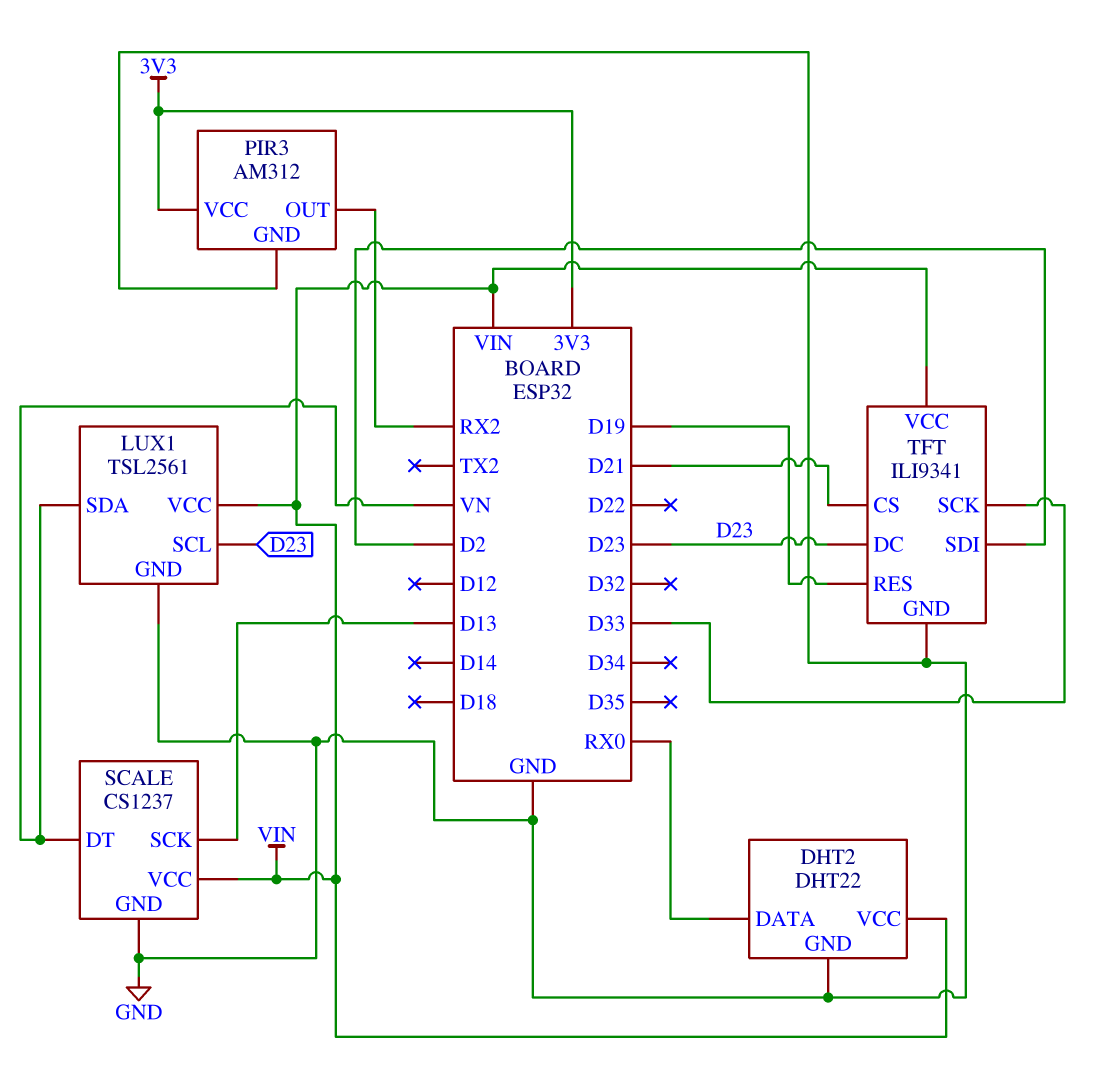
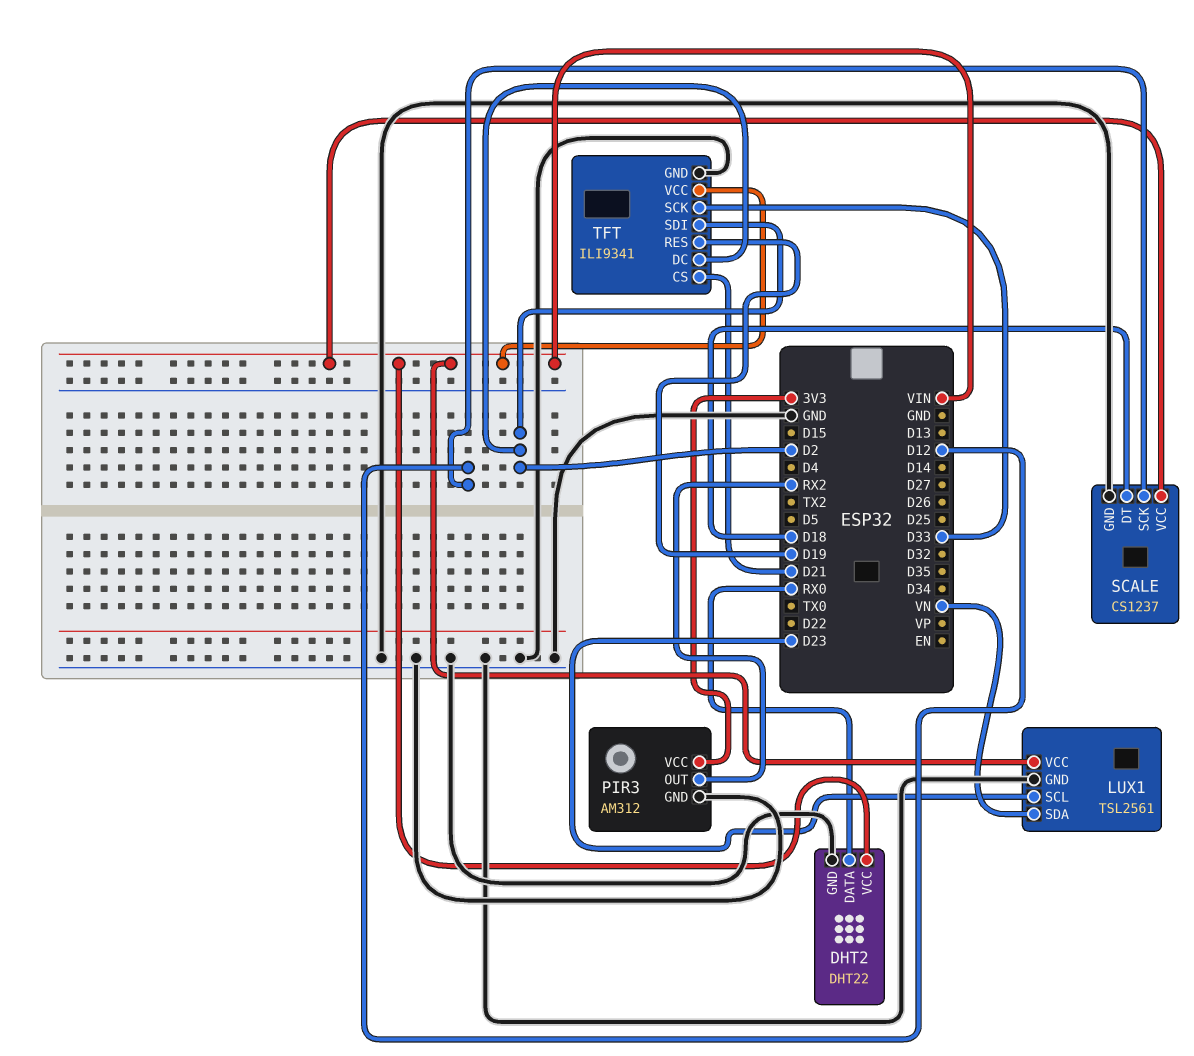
SCALE pin DT: VN -> D18
SCALE pin SCK: D13 -> D12
TFT pin DC: D23 -> D2

